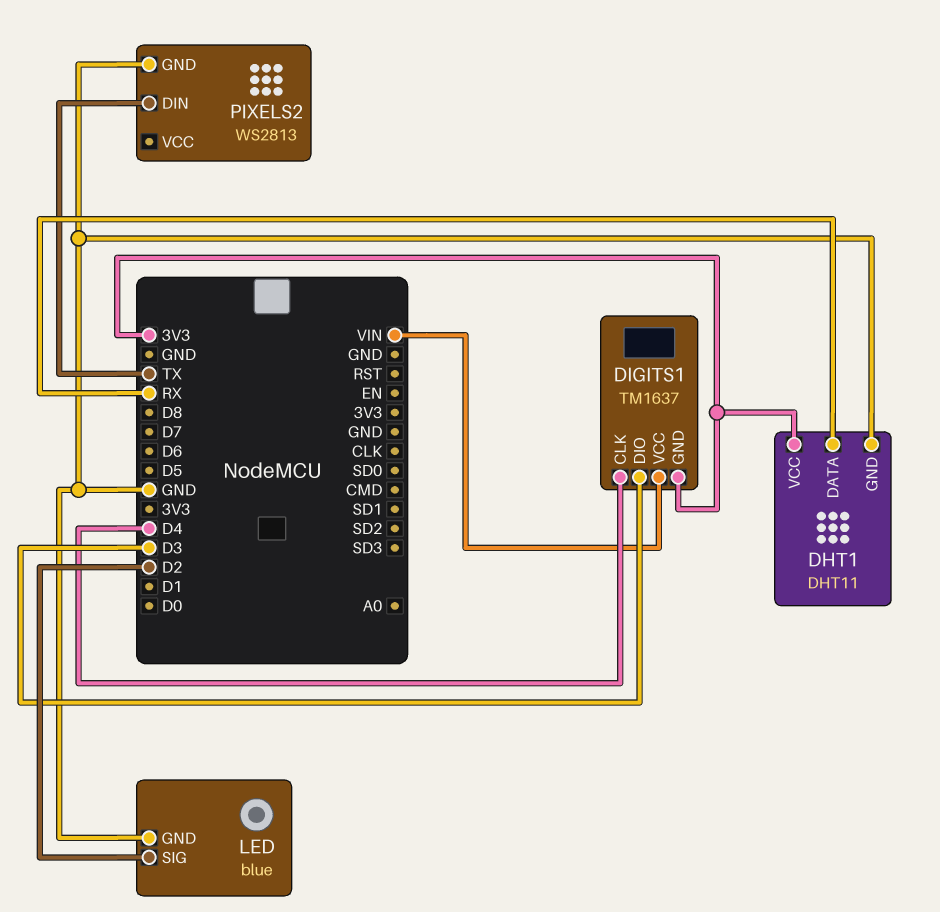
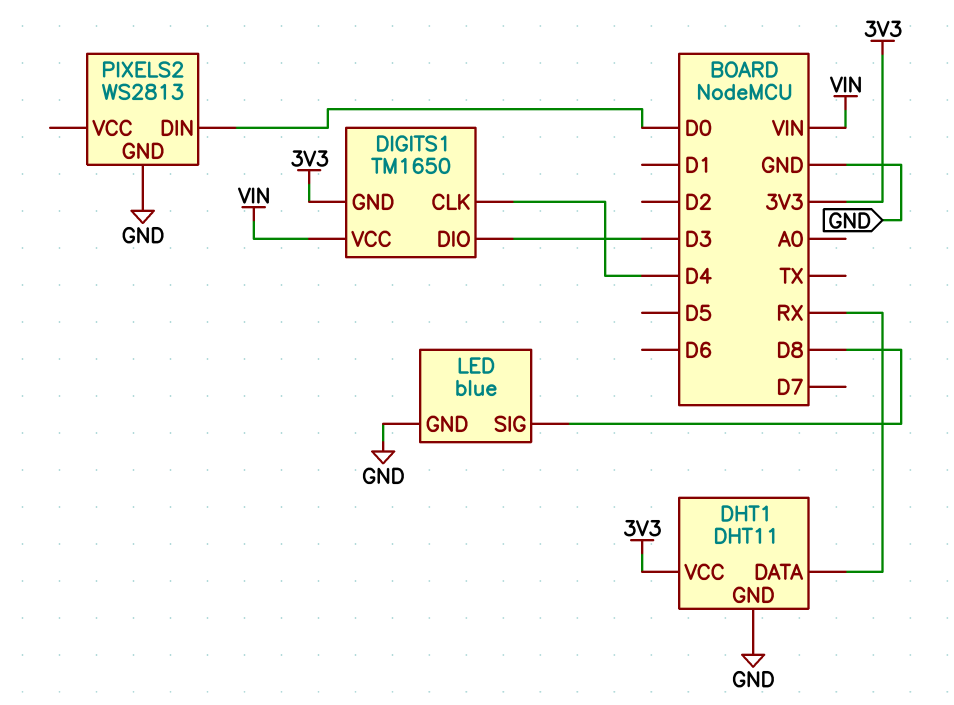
DIGITS1: TM1637 -> TM1650
LED pin SIG: D2 -> D8
PIXELS2 pin DIN: TX -> D0

